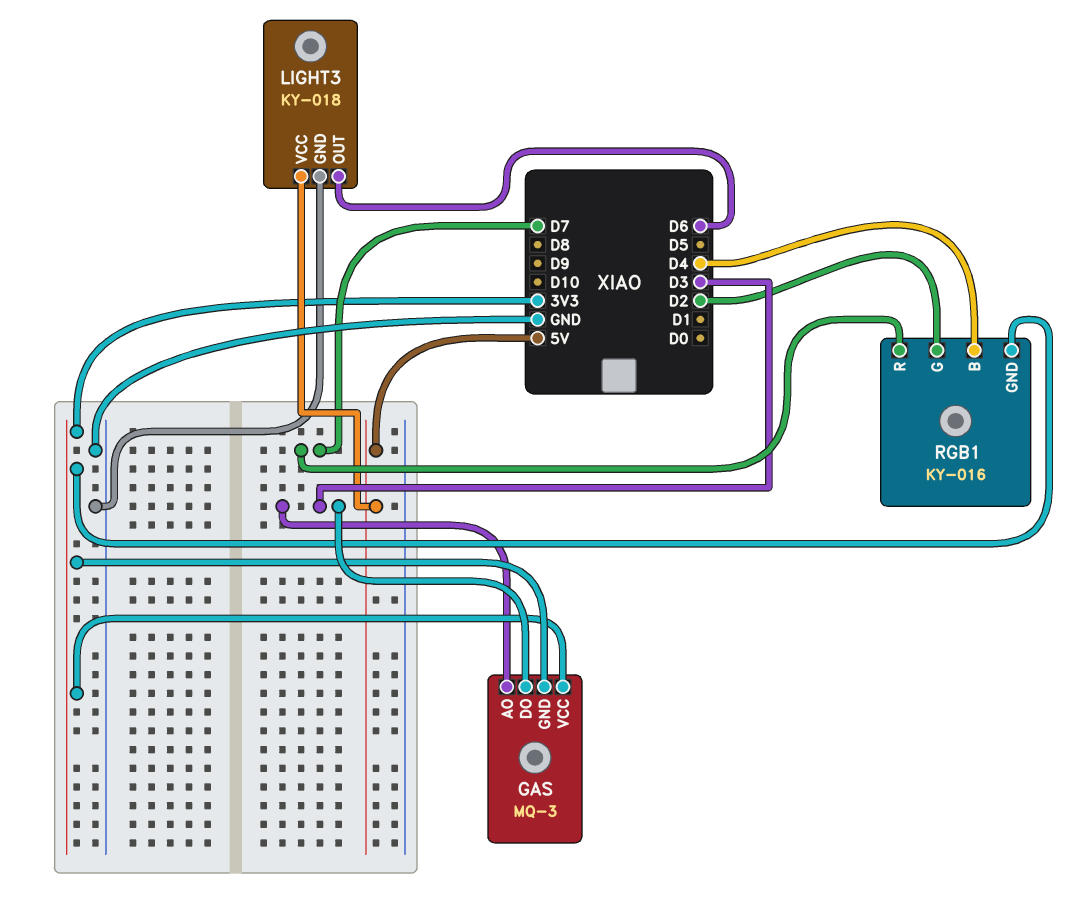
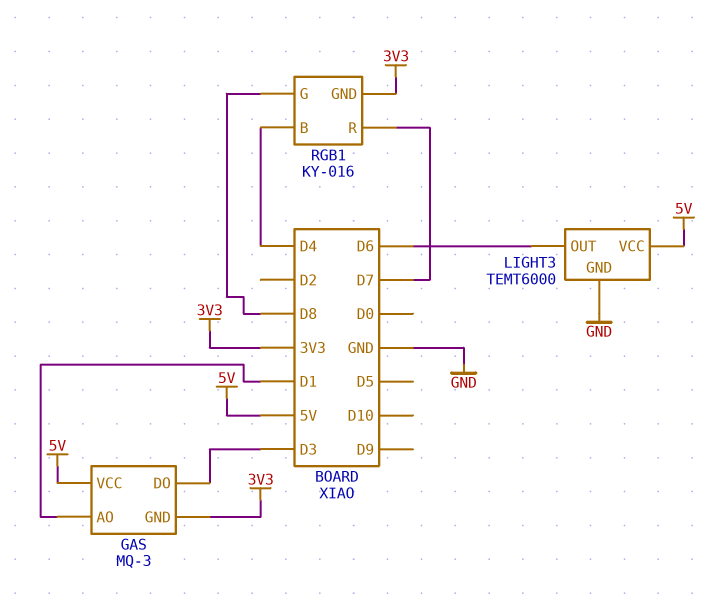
GAS pin AO: D3 -> D1
GAS pin VCC: 3V3 -> 5V
LIGHT3: KY-018 -> TEMT6000
RGB1 pin G: D2 -> D8

